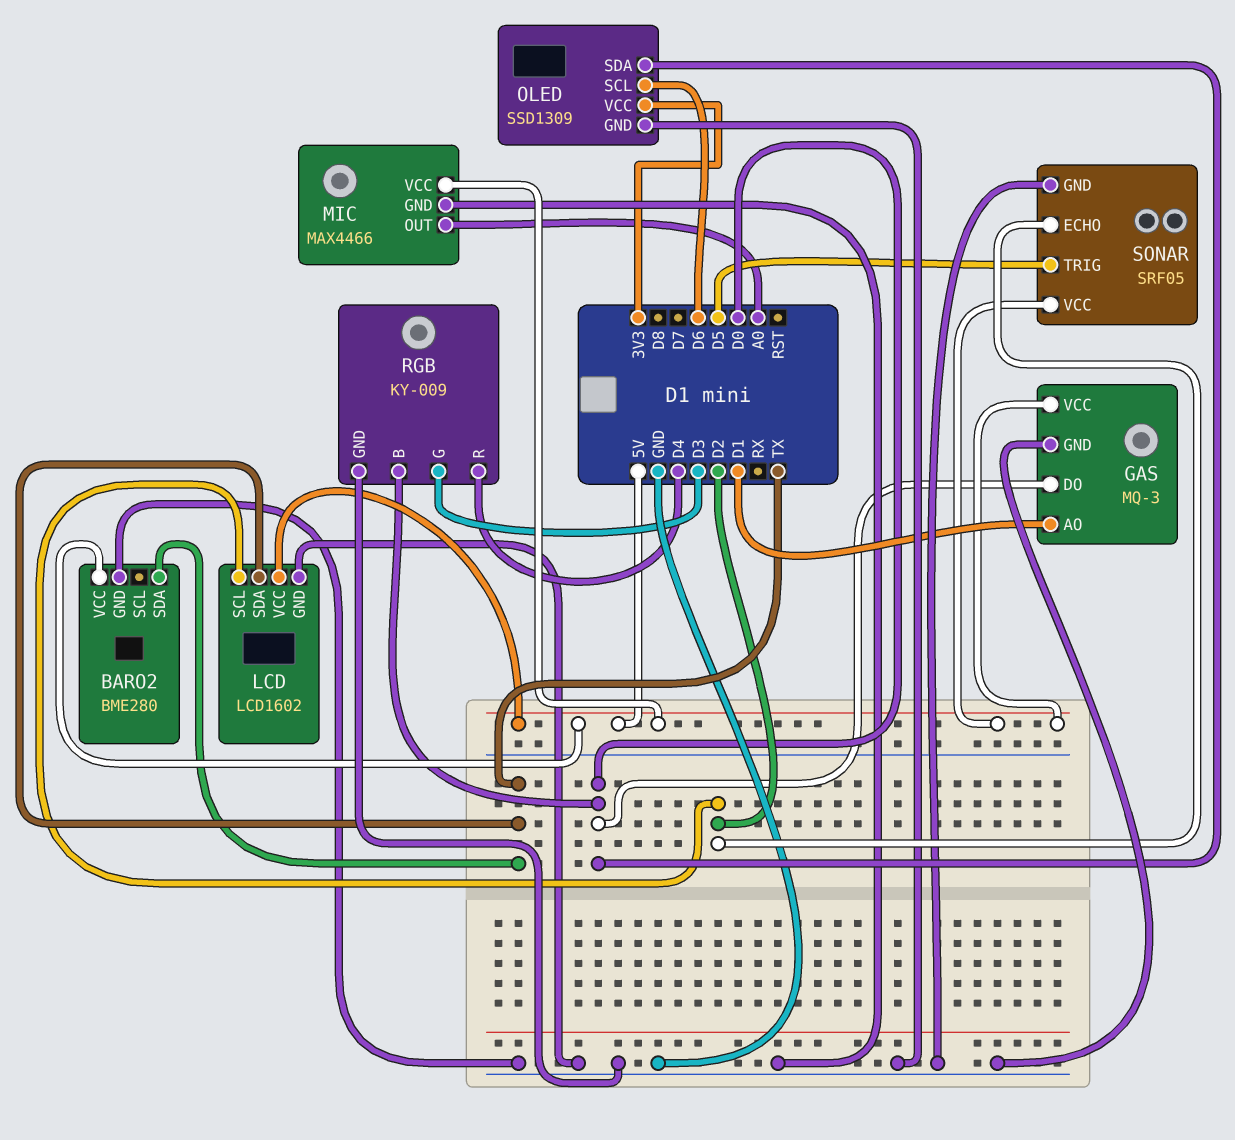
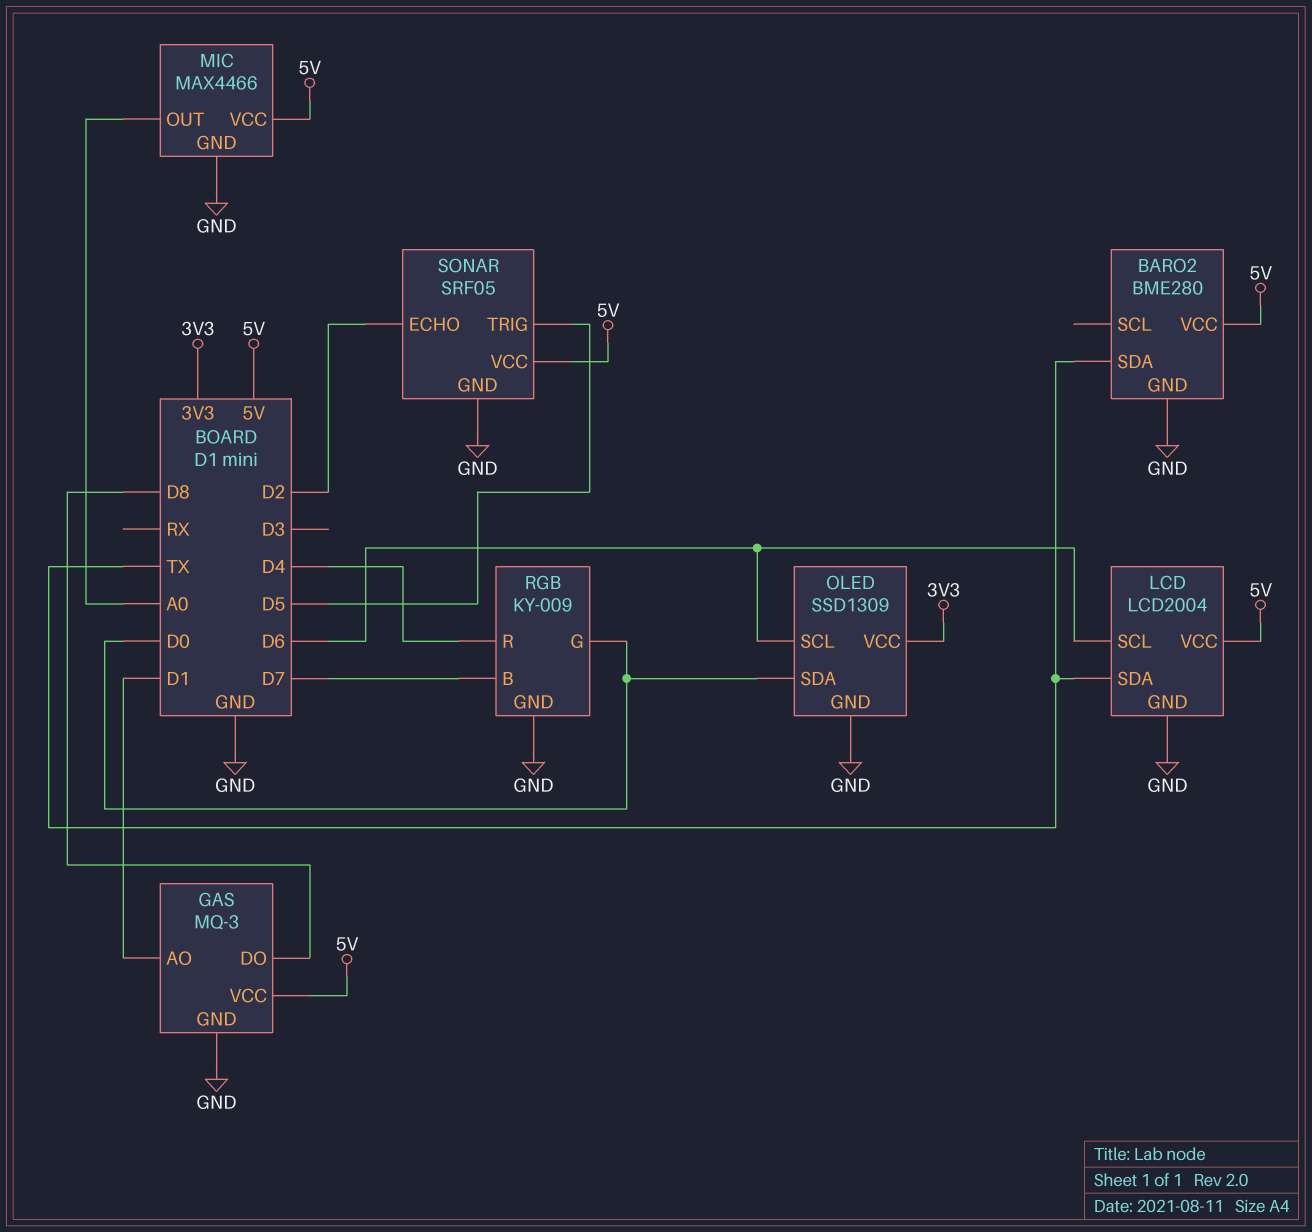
GAS pin DO: D0 -> D8
LCD: LCD1602 -> LCD2004
LCD pin SCL: D2 -> D6
RGB pin B: D0 -> D7
RGB pin G: D3 -> D0

